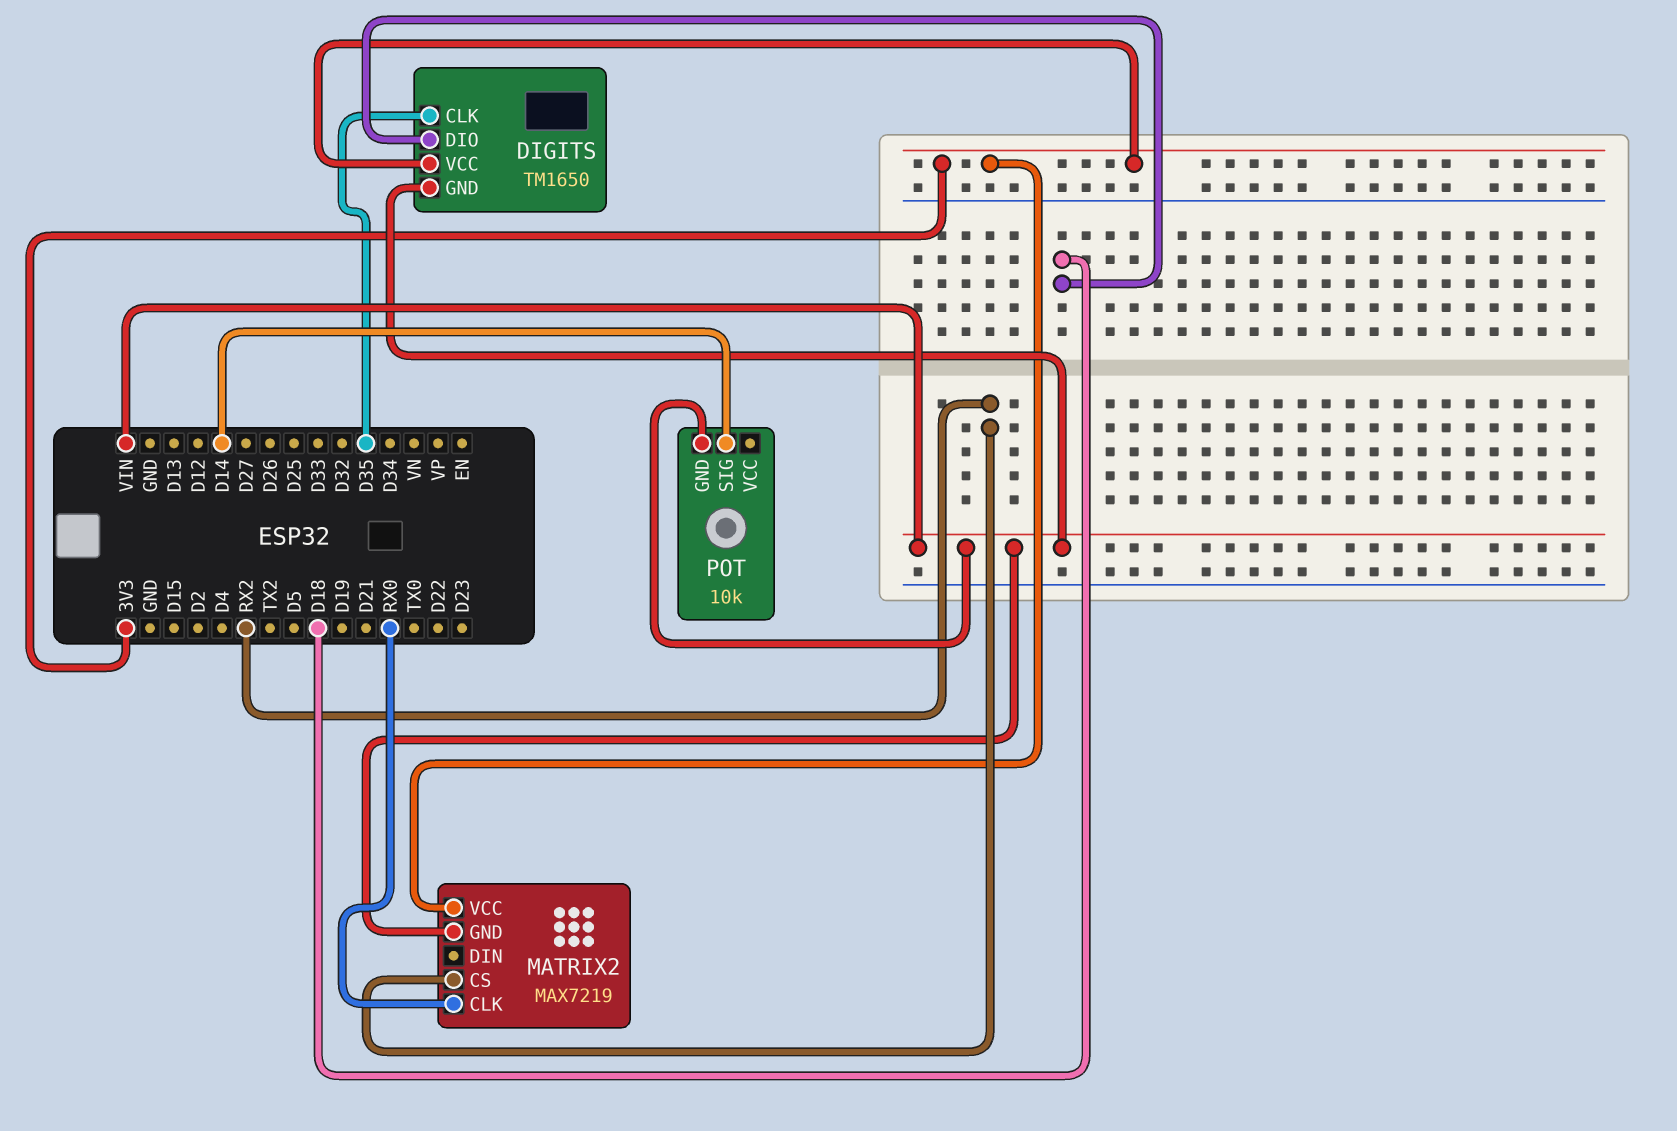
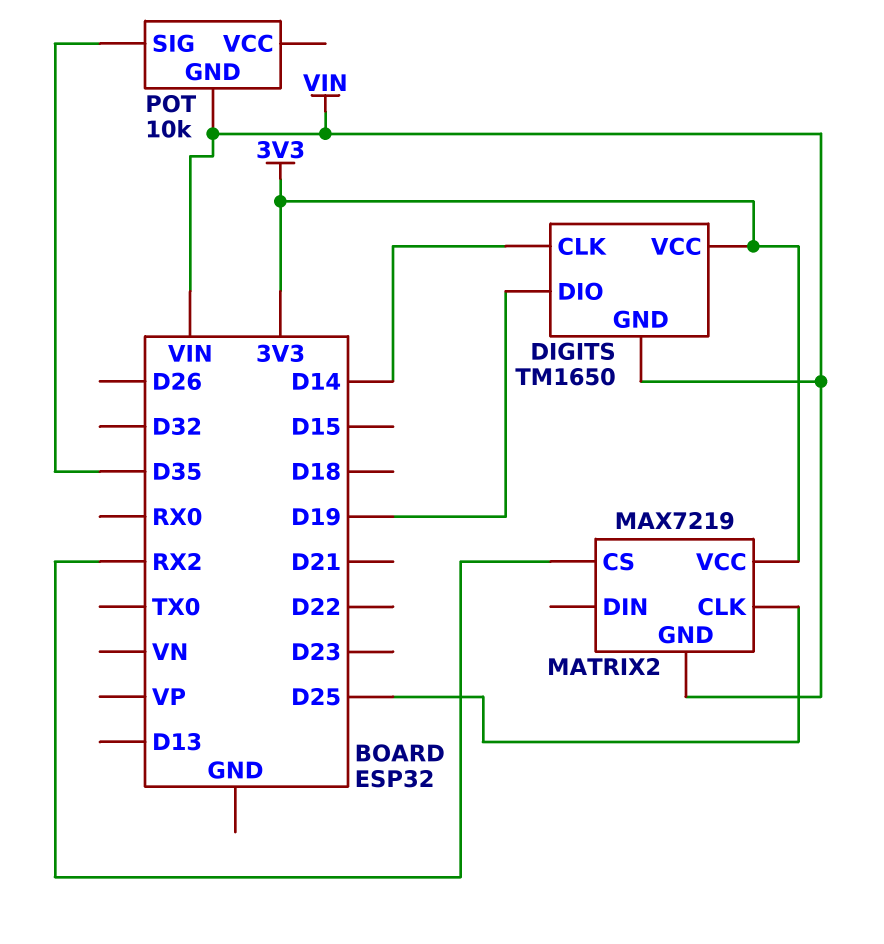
DIGITS pin CLK: D35 -> D14
DIGITS pin DIO: D18 -> D19
MATRIX2 pin CLK: RX0 -> D25
POT pin SIG: D14 -> D35

